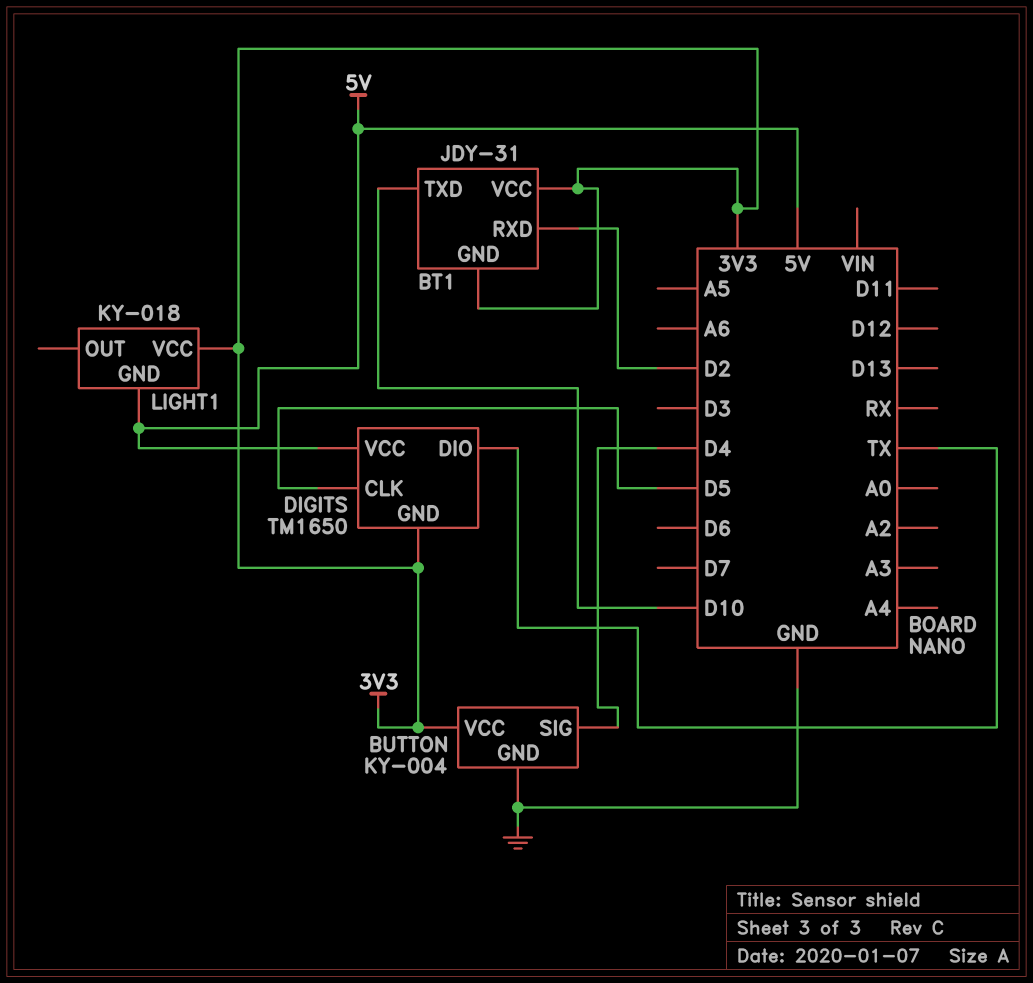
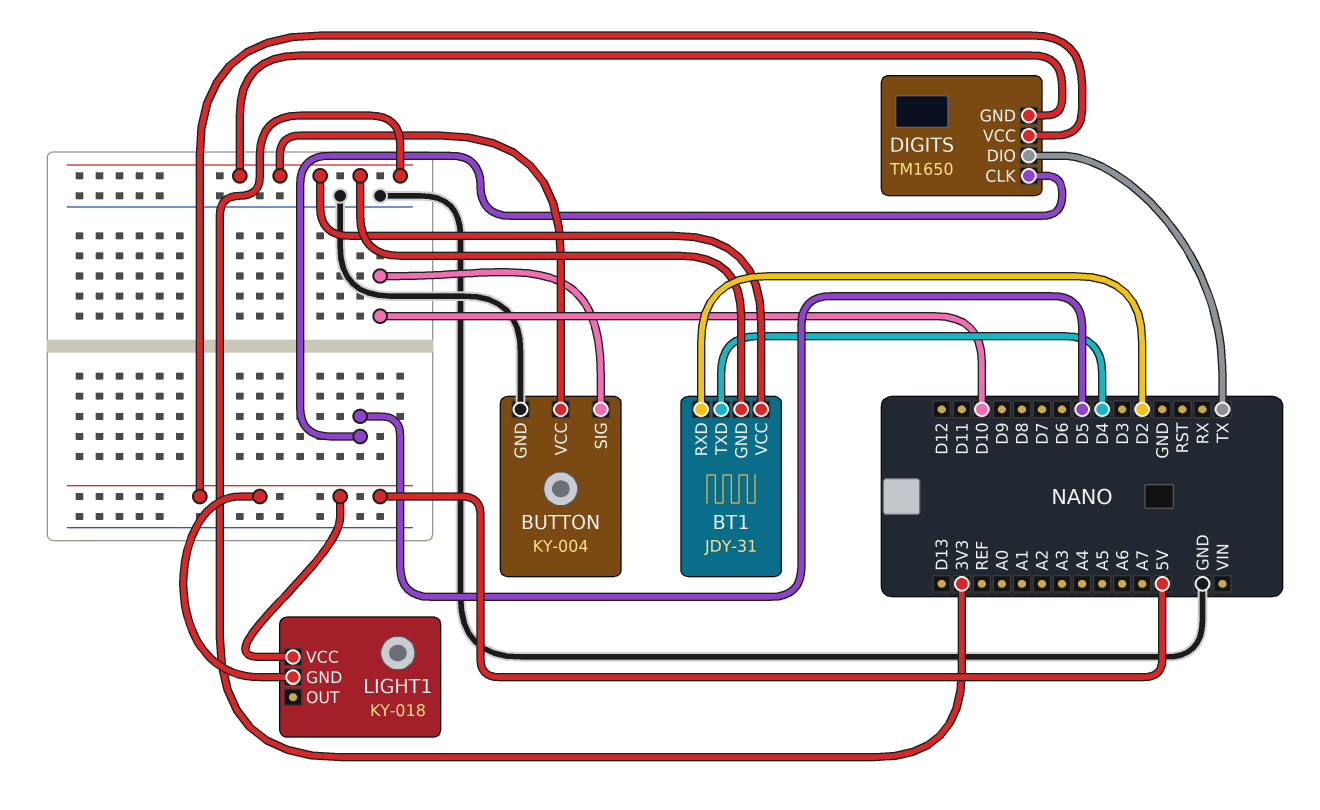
BT1 pin TXD: D10 -> D4
BUTTON pin SIG: D4 -> D10
LIGHT1 pin VCC: 3V3 -> 5V

